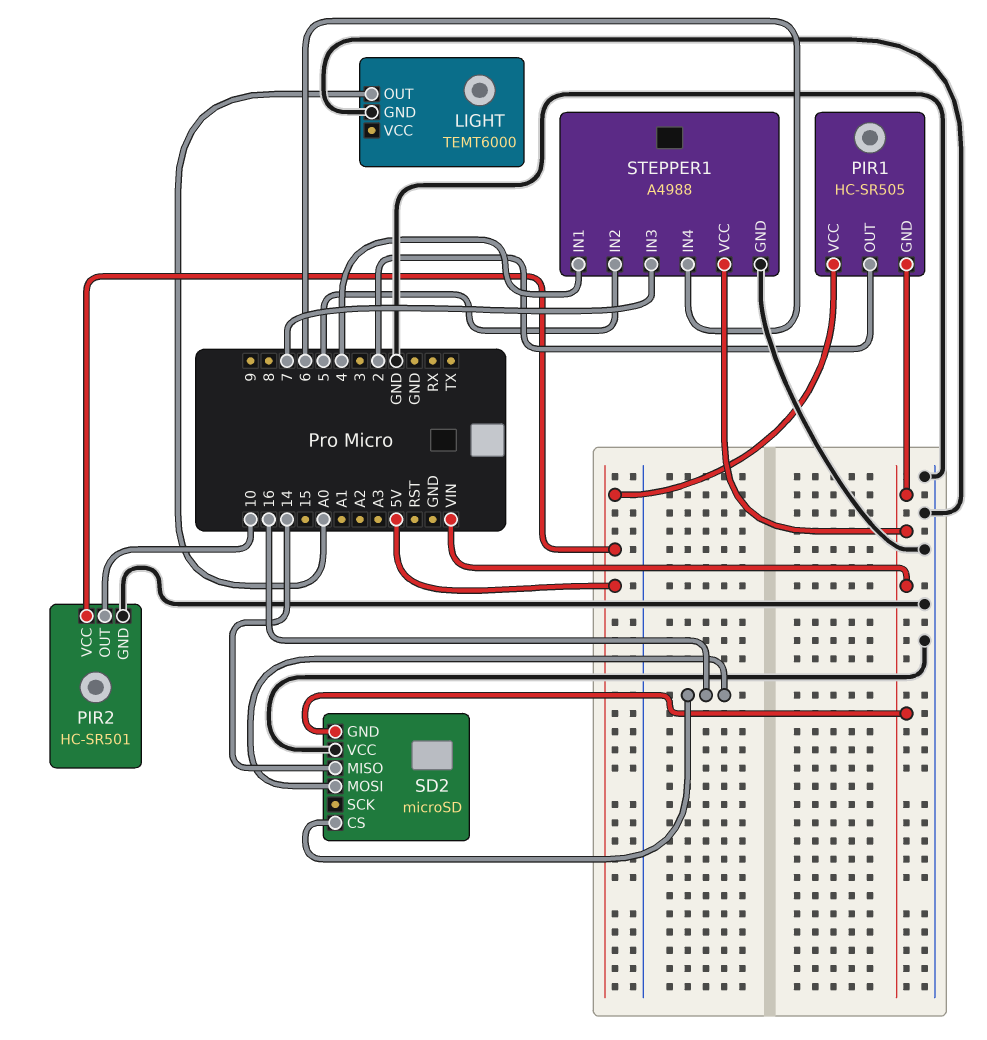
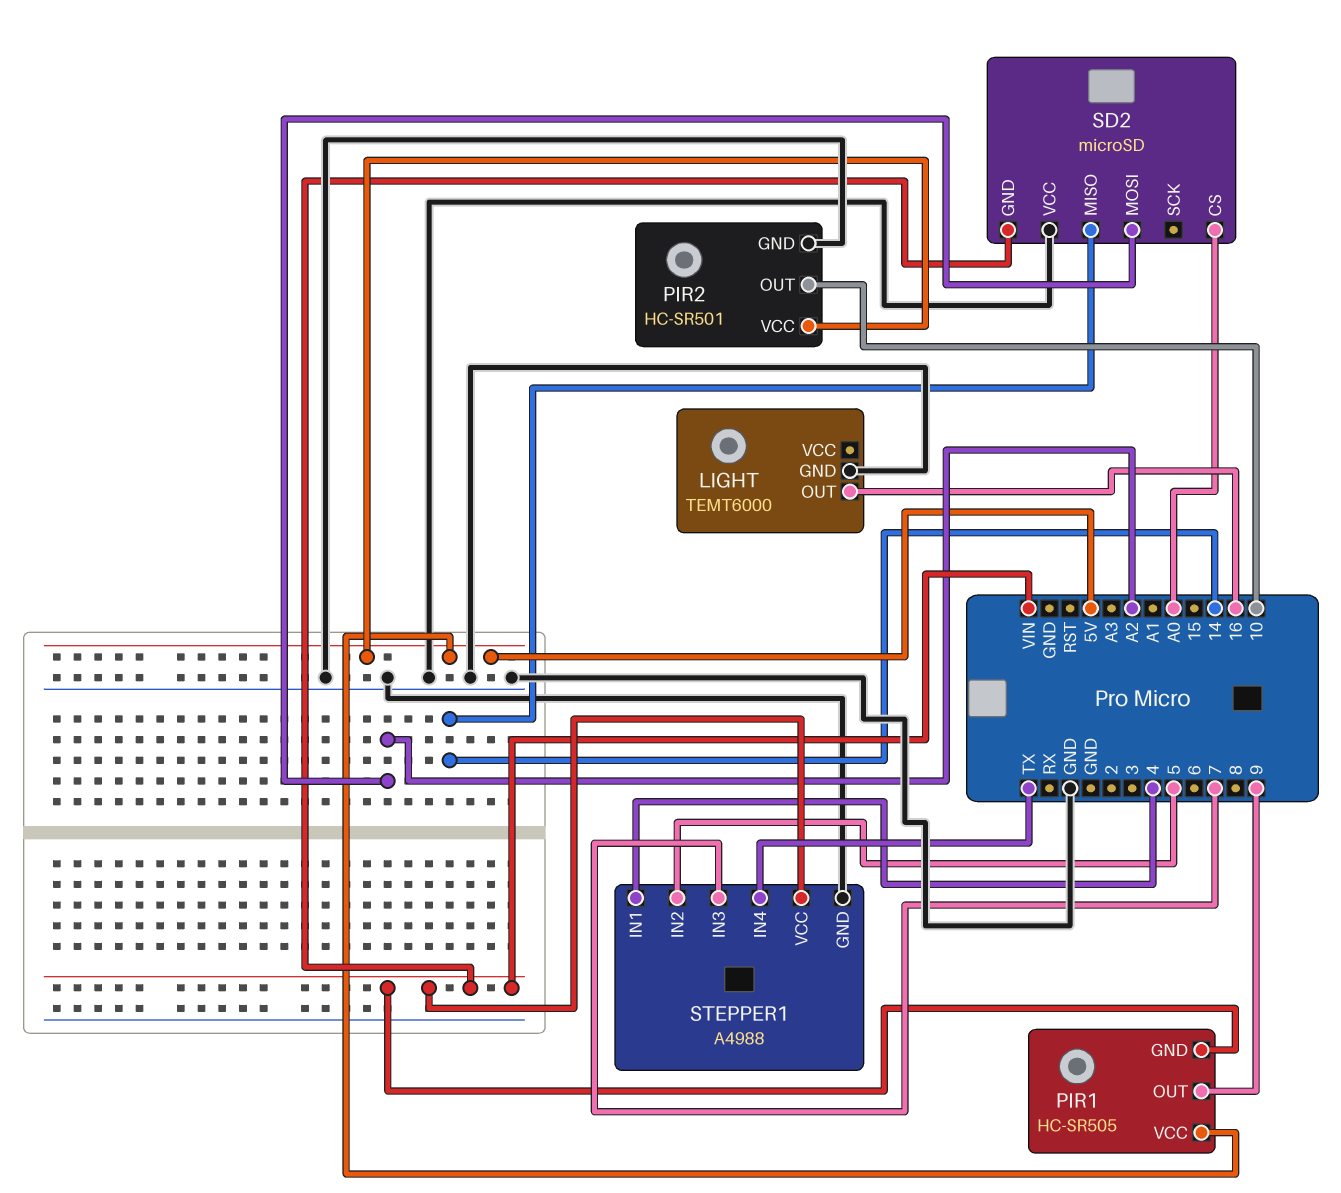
LIGHT pin OUT: A0 -> 16
PIR1 pin OUT: 2 -> 9
SD2 pin CS: 16 -> A0
SD2 pin MOSI: 16 -> A2
STEPPER1 pin IN4: 6 -> TX

